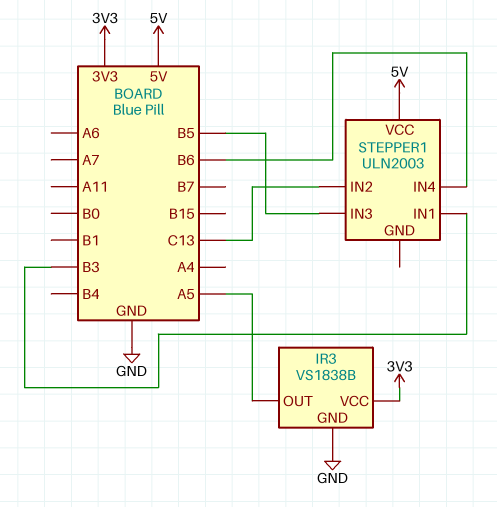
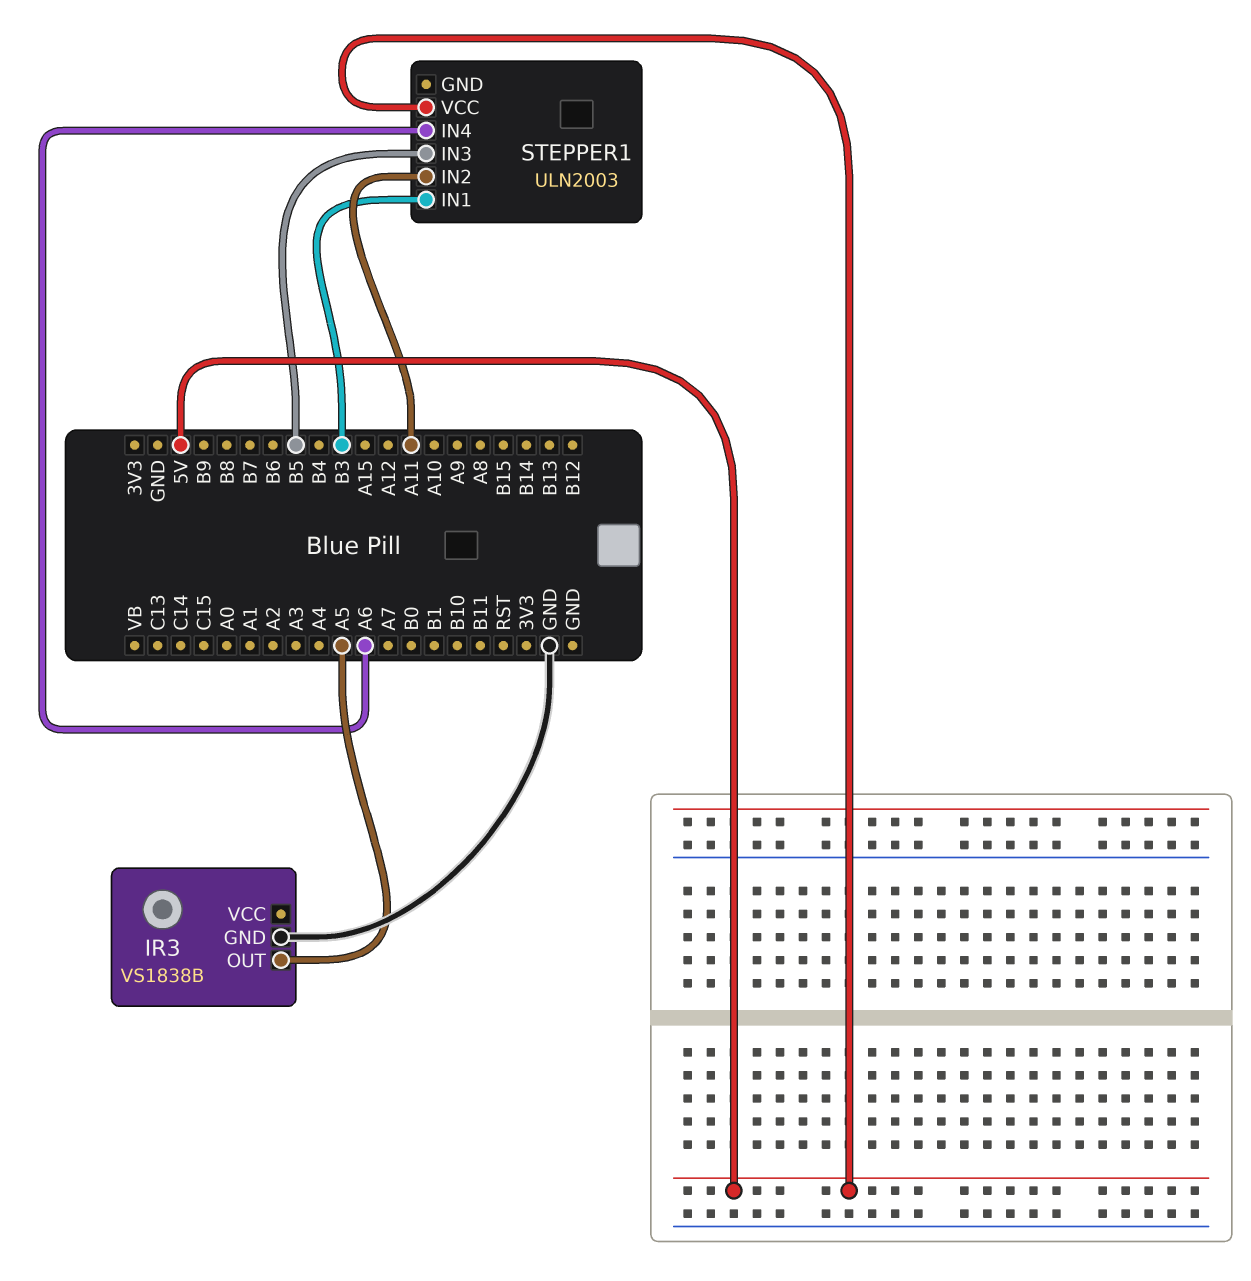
IR3 pin VCC: 3V3 -> none
STEPPER1 pin IN2: C13 -> A11
STEPPER1 pin IN4: B6 -> A6

